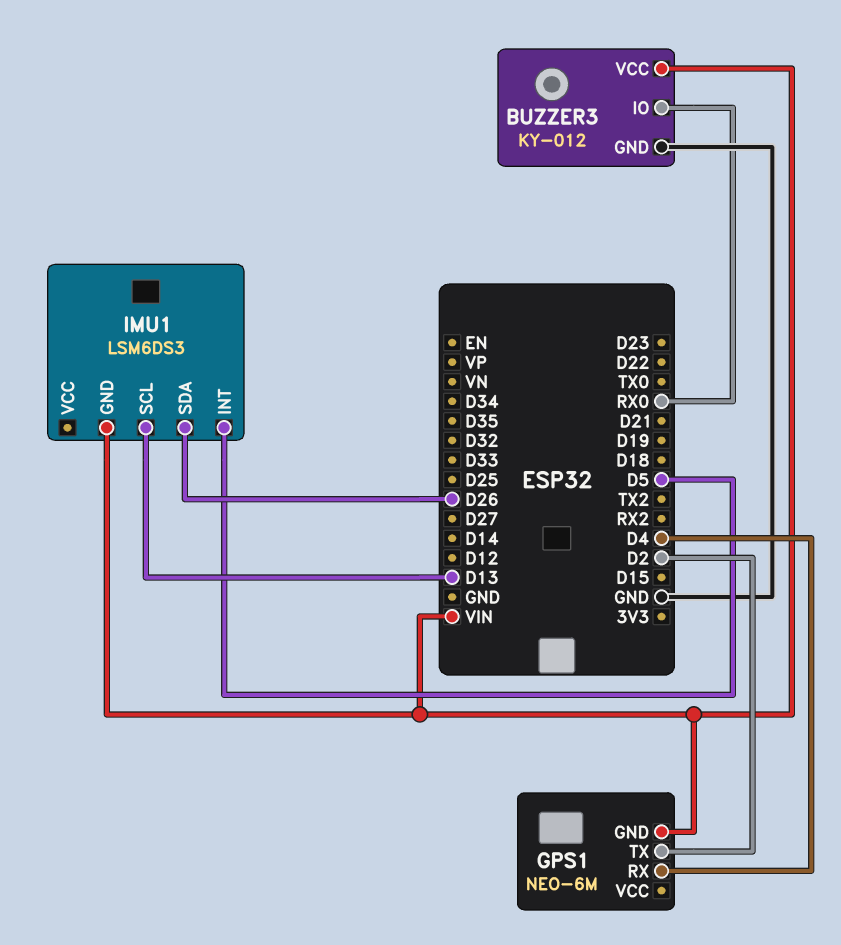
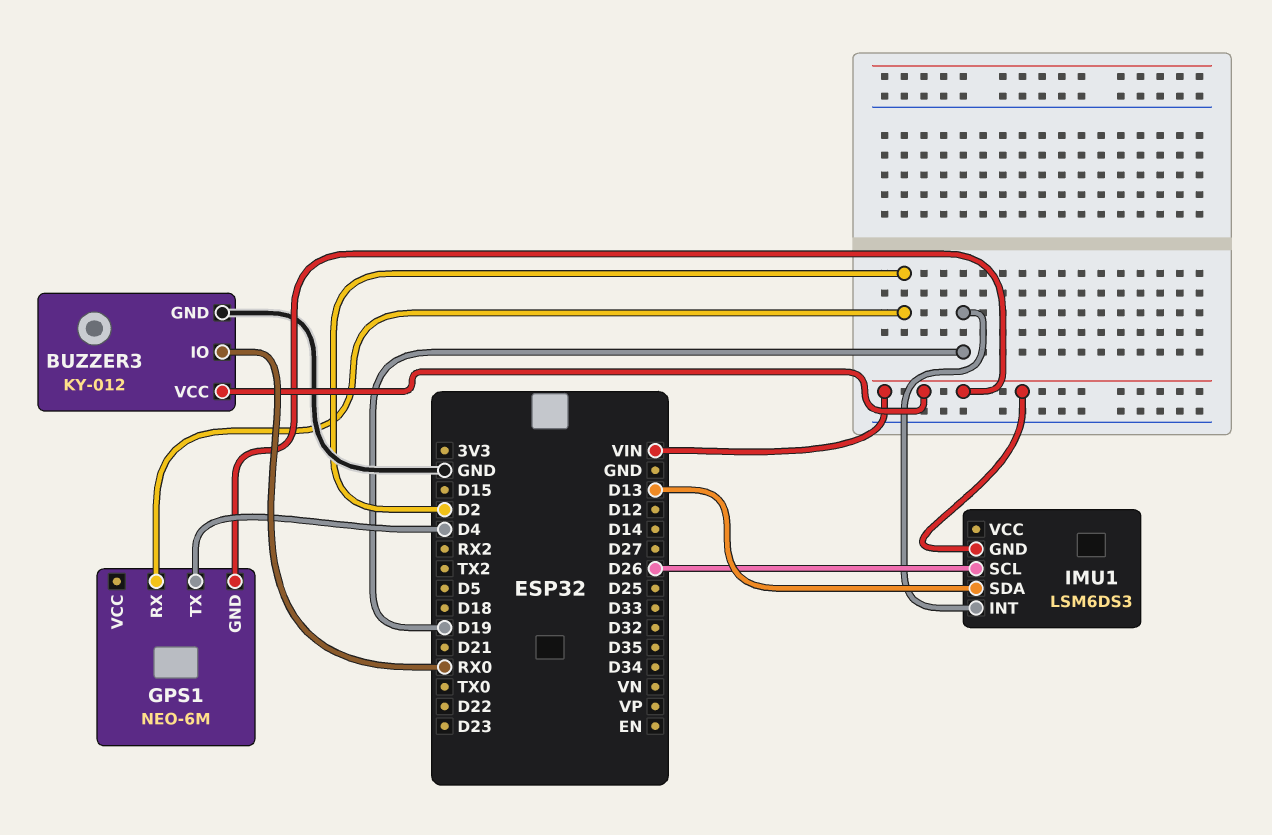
GPS1 pin RX: D4 -> D2
GPS1 pin TX: D2 -> D4
IMU1 pin INT: D5 -> D19
IMU1 pin SCL: D13 -> D26
IMU1 pin SDA: D26 -> D13

